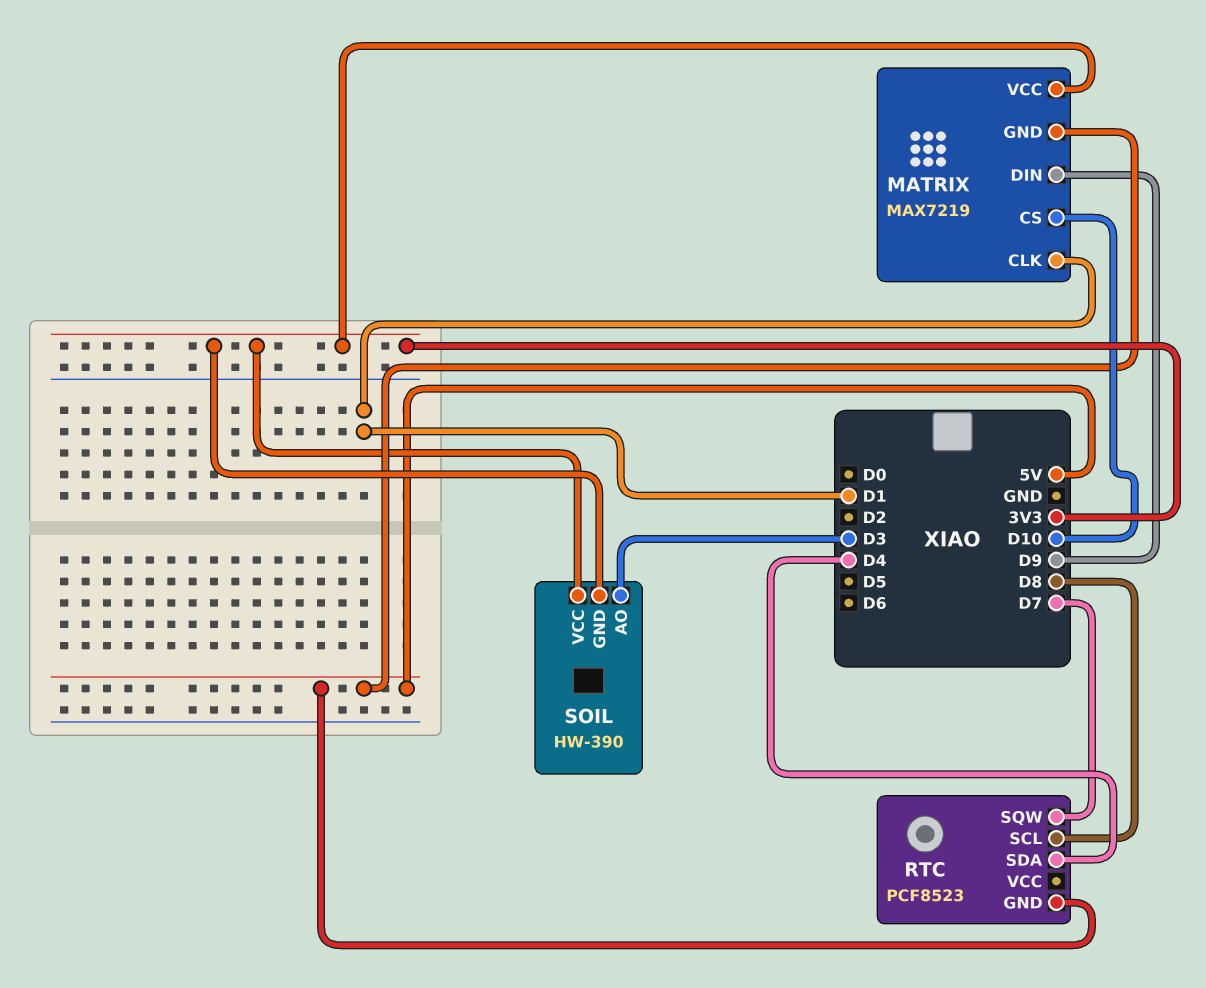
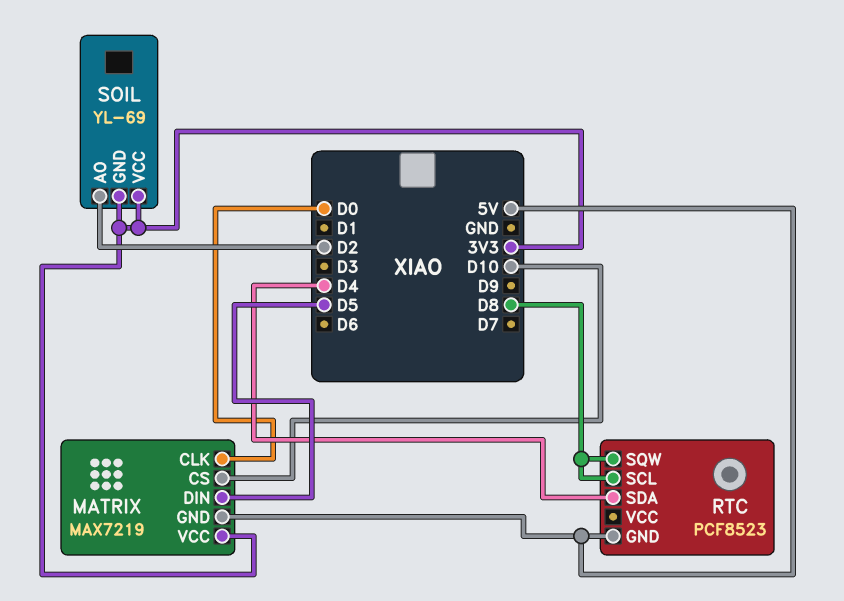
MATRIX pin CLK: D1 -> D0
MATRIX pin DIN: D9 -> D5
RTC pin SQW: D7 -> D8
SOIL: HW-390 -> YL-69
SOIL pin AO: D3 -> D2

